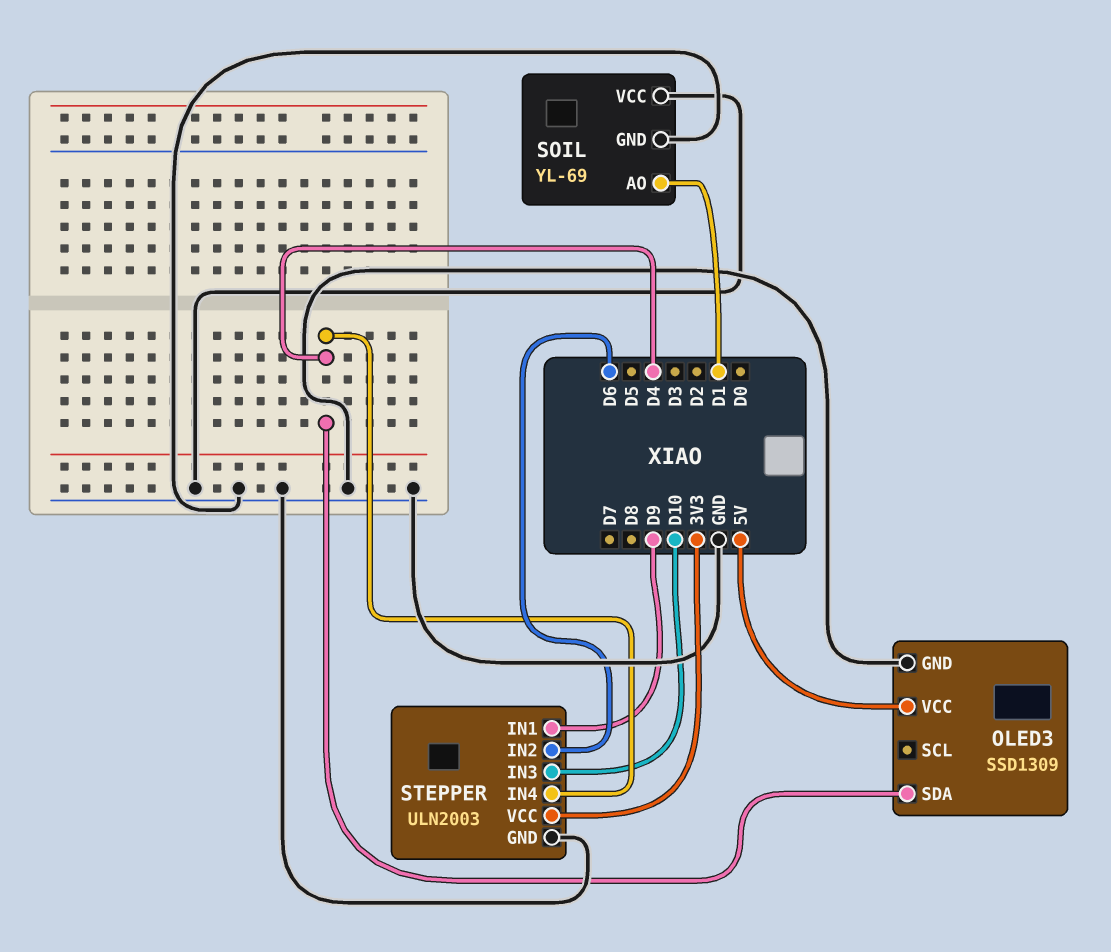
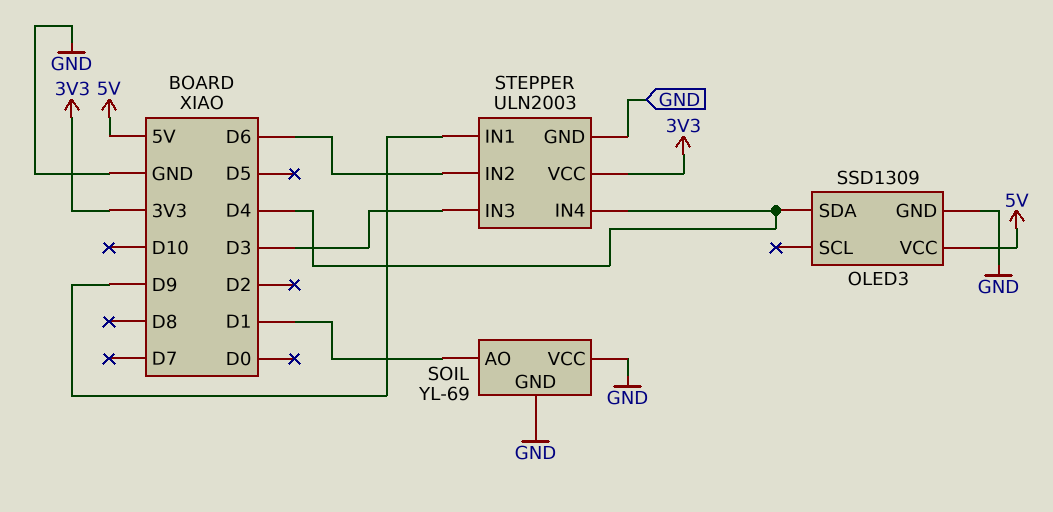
STEPPER pin IN3: D10 -> D3

